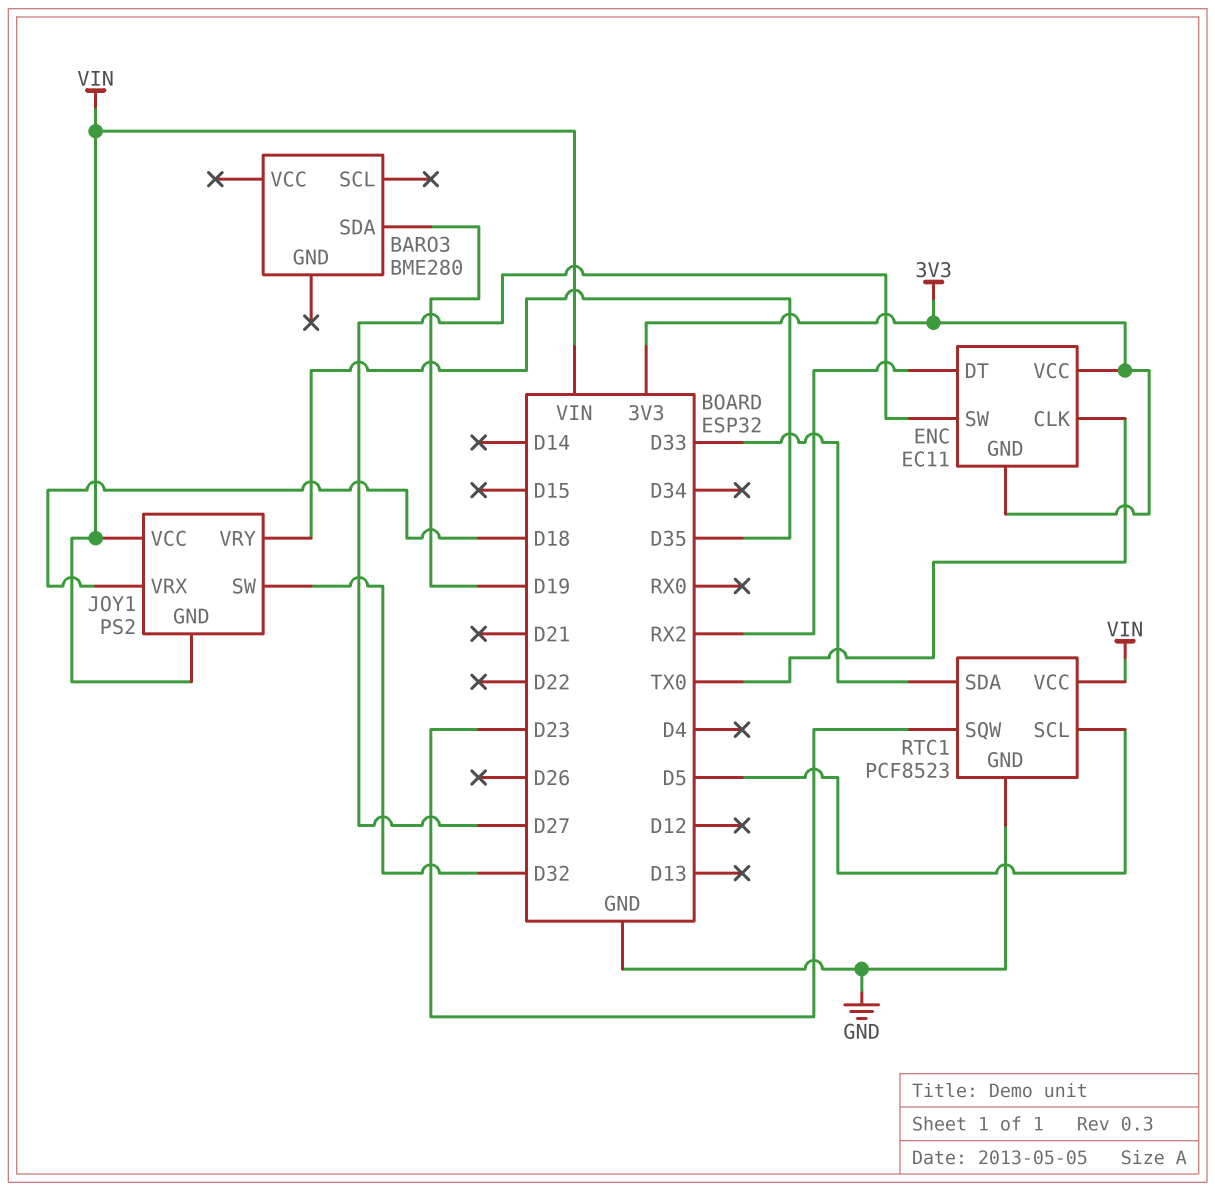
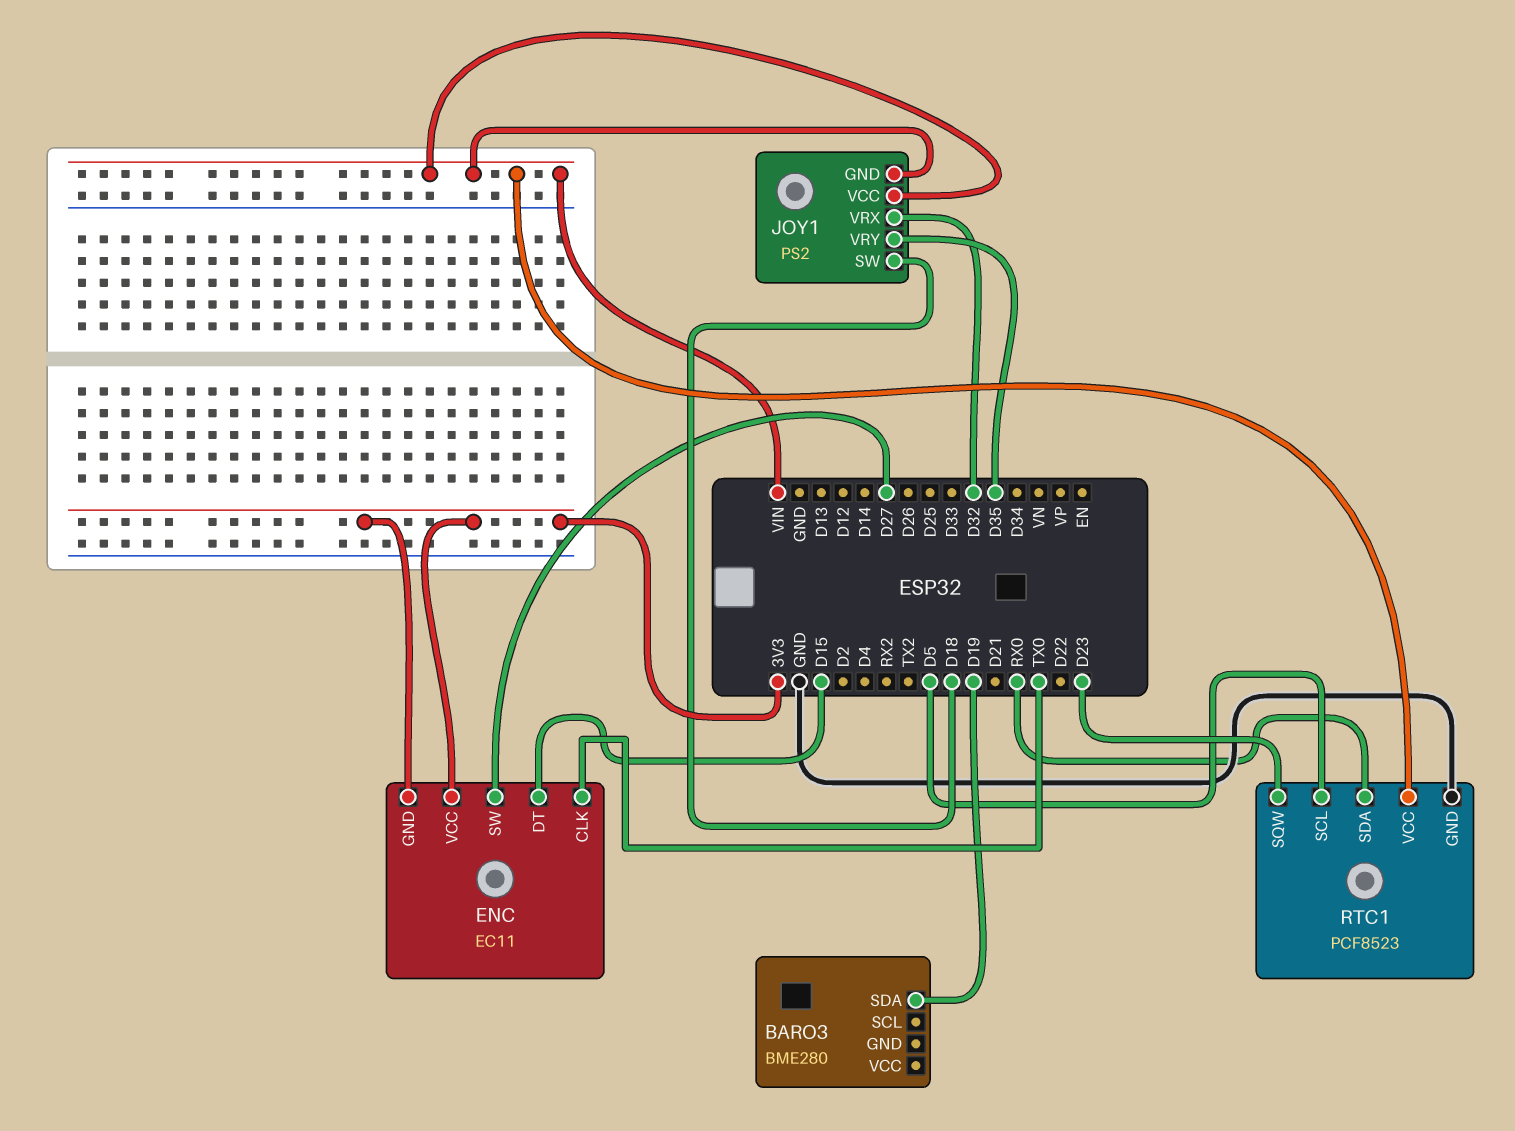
ENC pin DT: RX2 -> D15
JOY1 pin SW: D32 -> D18
JOY1 pin VRX: D18 -> D32
RTC1 pin SDA: D33 -> RX0

